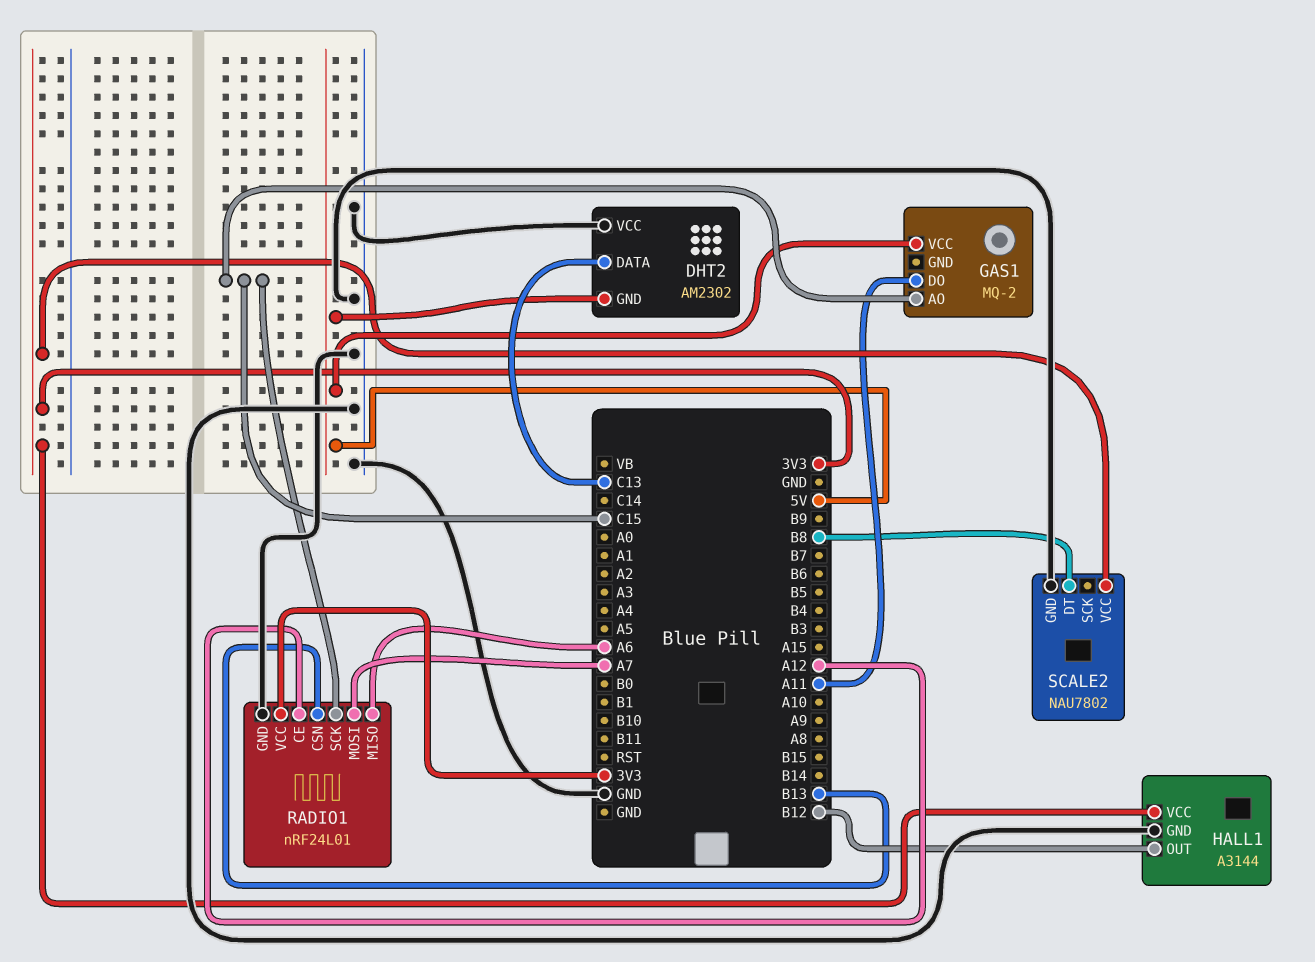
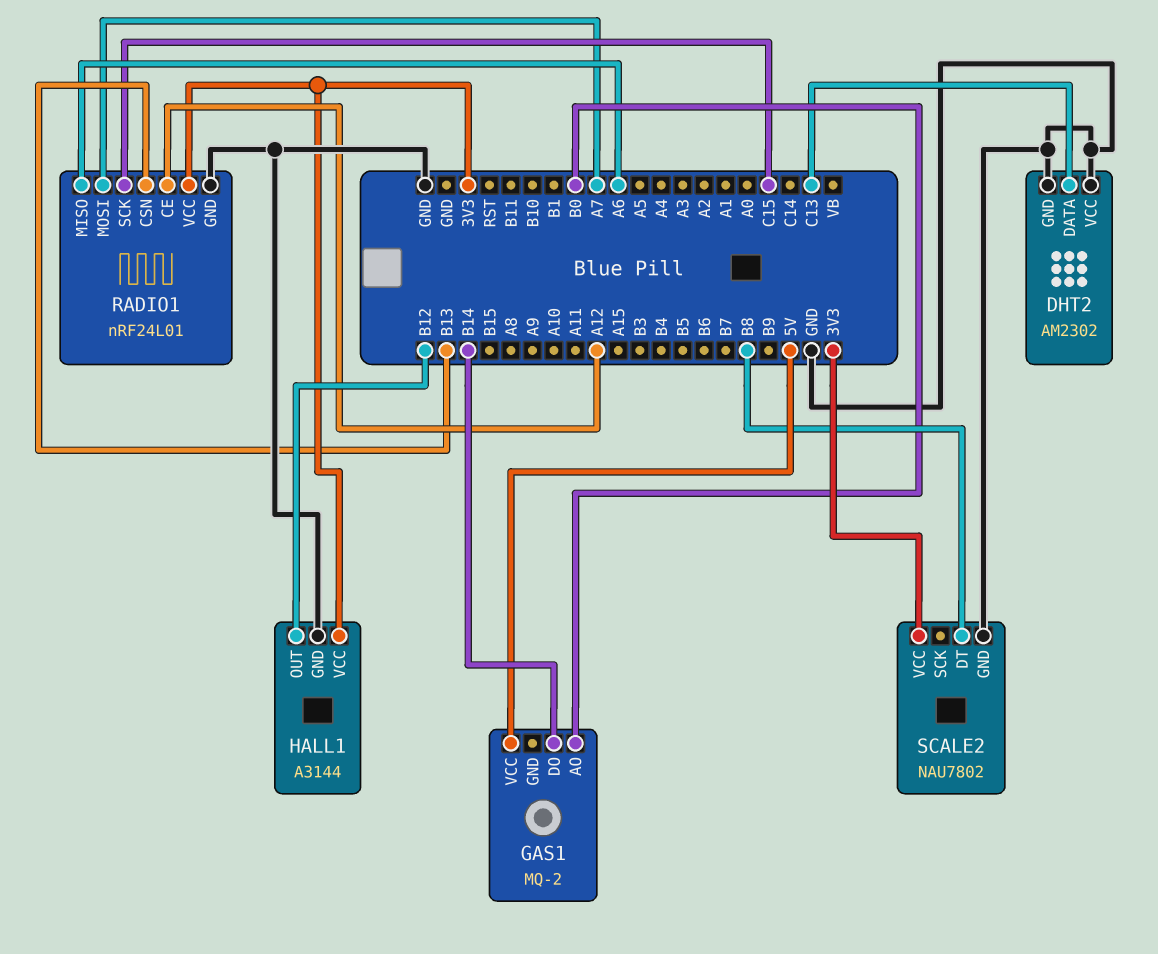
DHT2 pin GND: 5V -> GND
GAS1 pin AO: C15 -> B0
GAS1 pin DO: A11 -> B14

